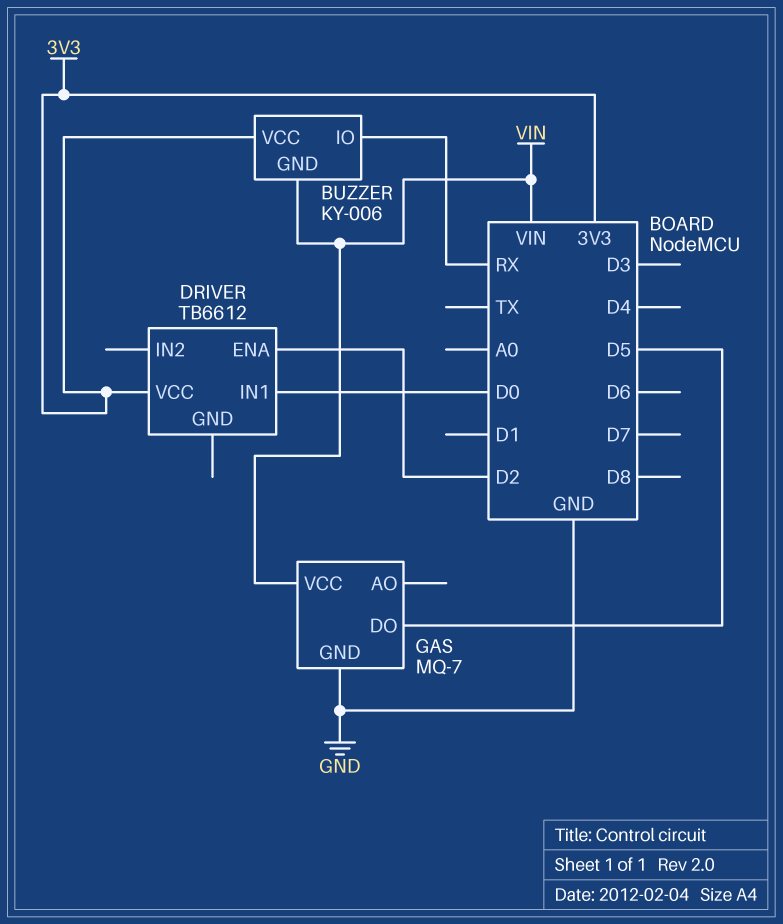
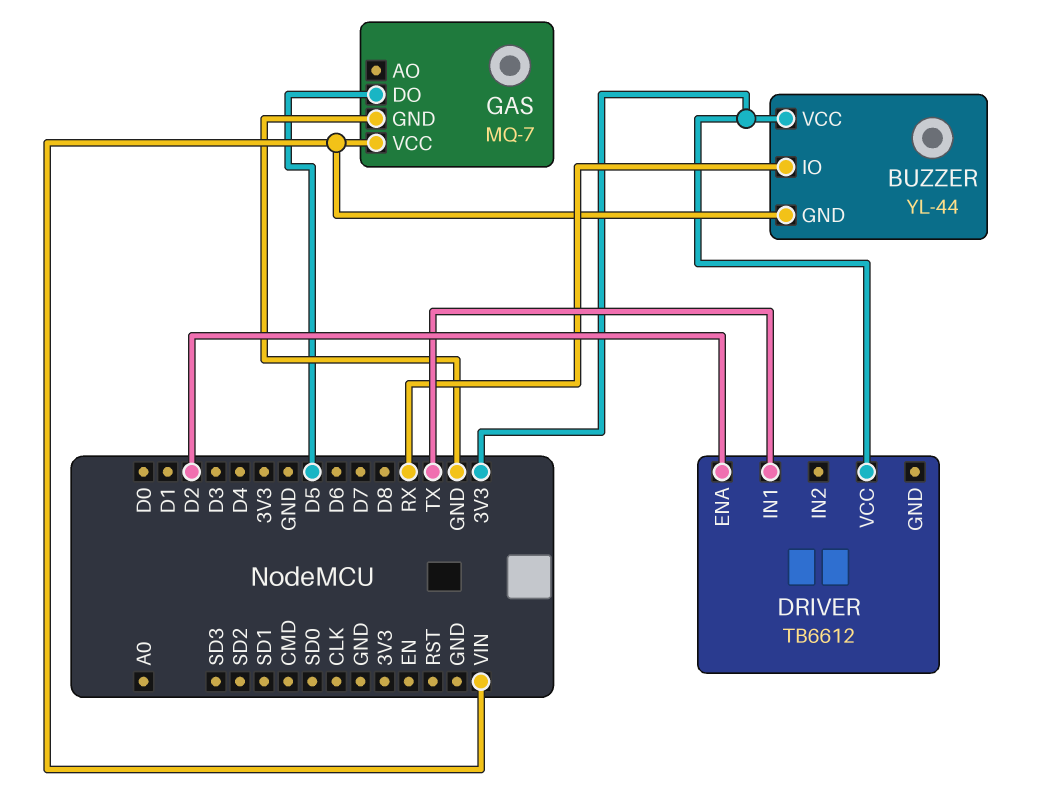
BUZZER: KY-006 -> YL-44
DRIVER pin IN1: D0 -> TX

